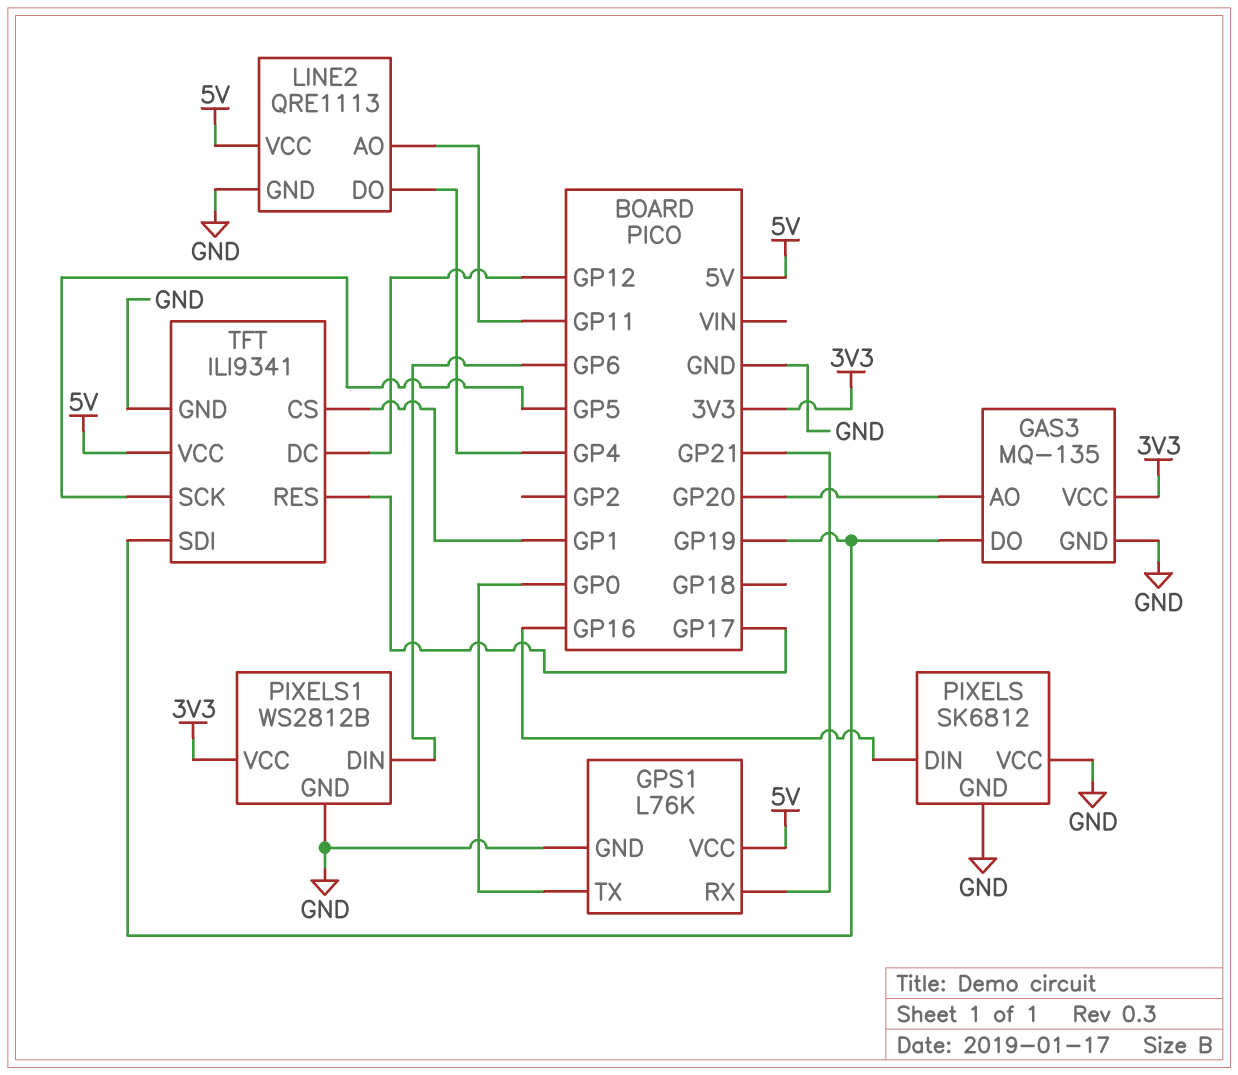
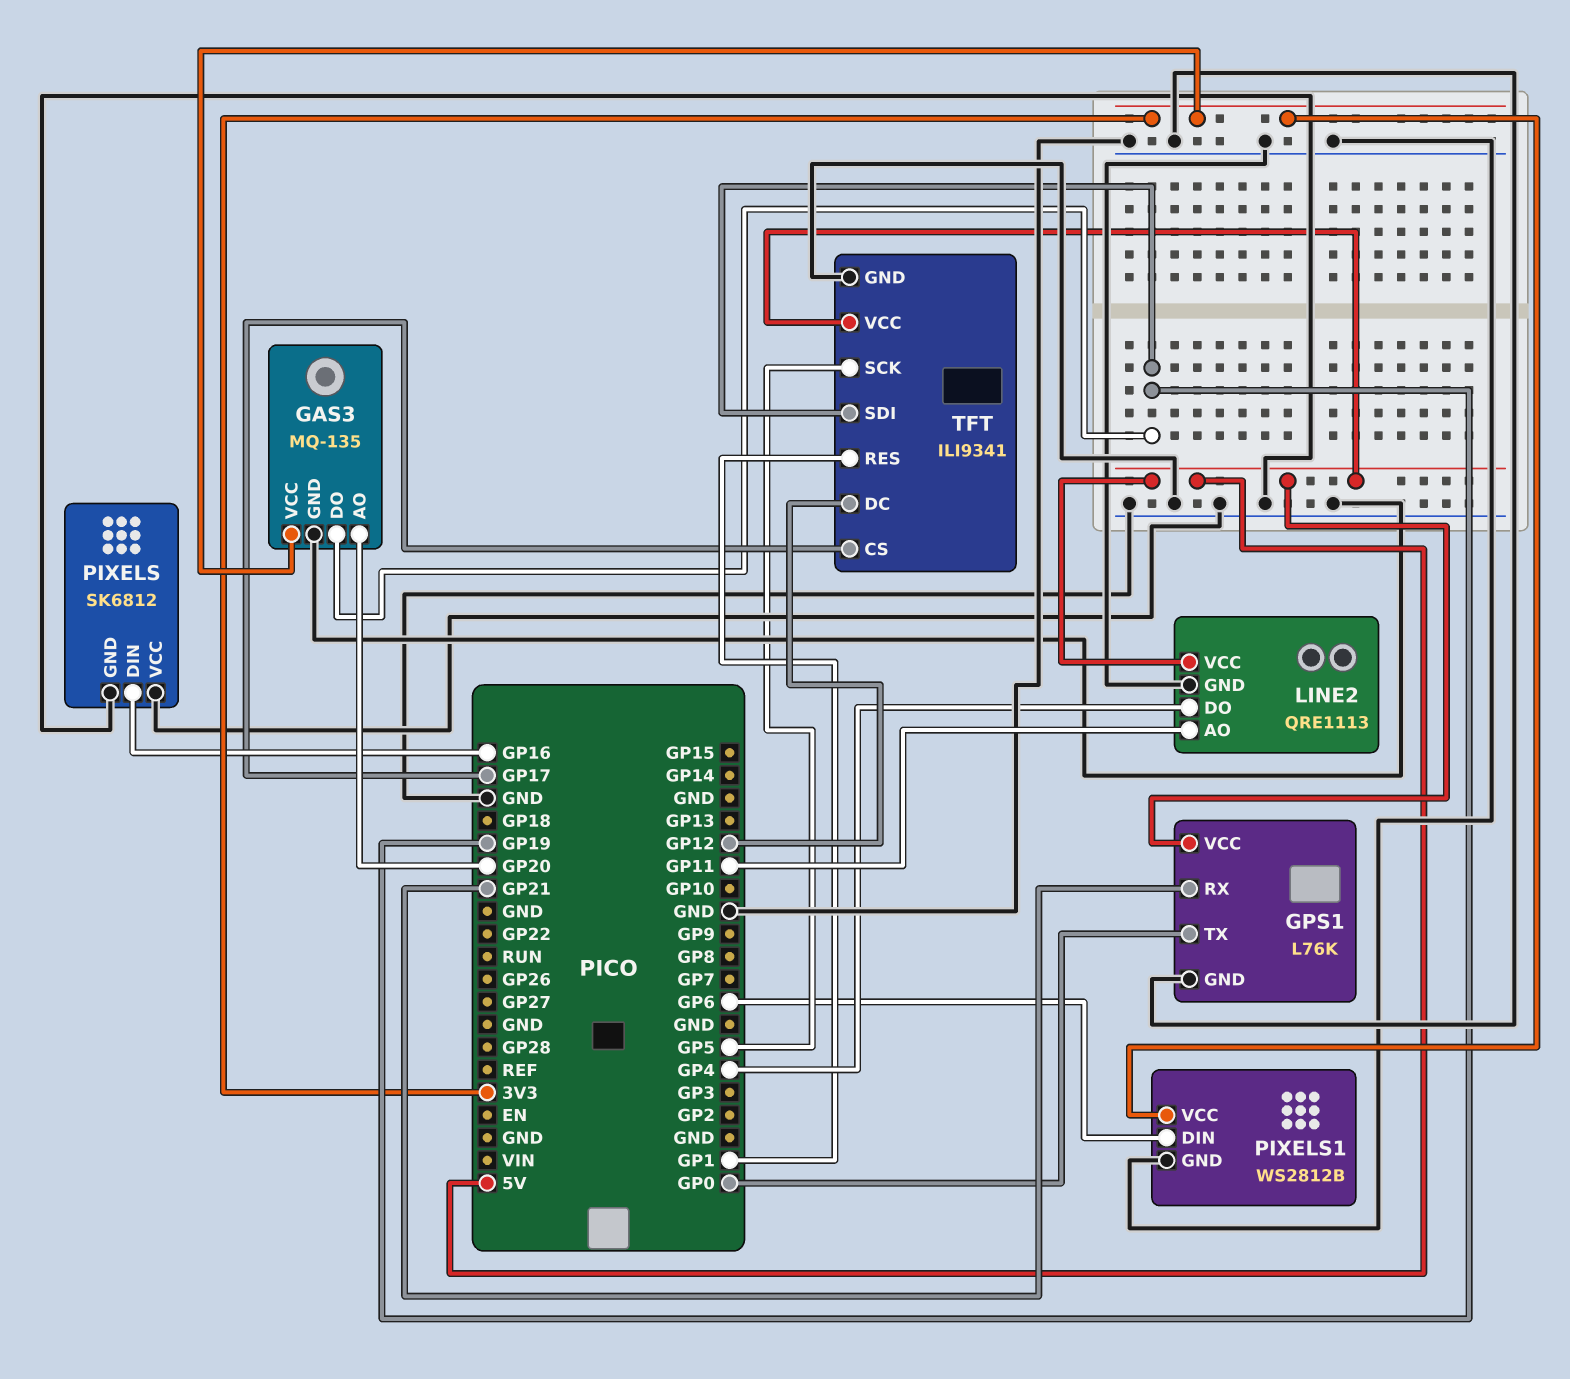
TFT pin CS: GP1 -> GP17
TFT pin RES: GP17 -> GP1

